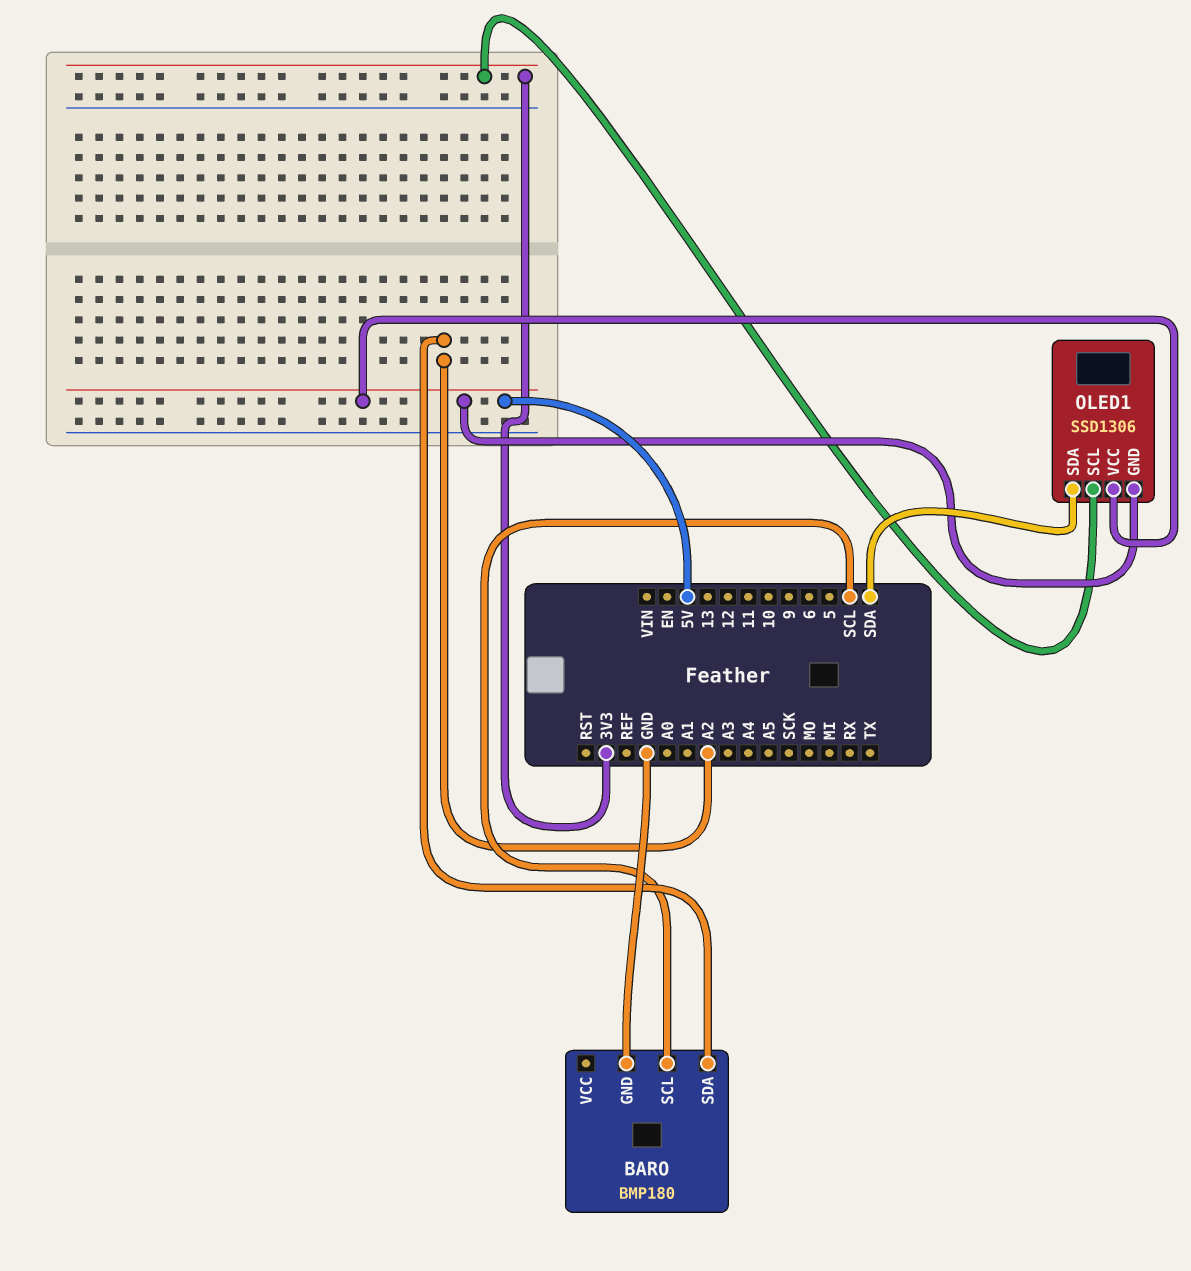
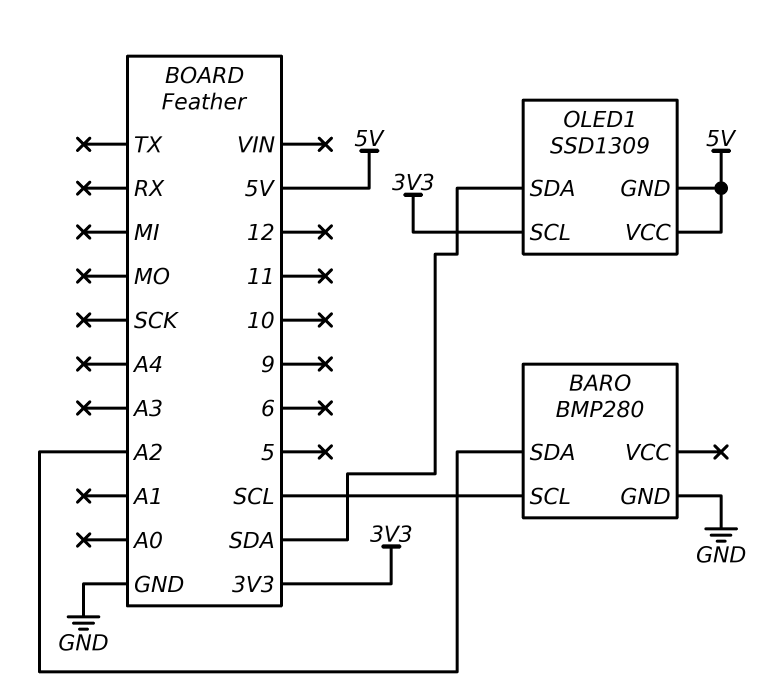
BARO: BMP180 -> BMP280
OLED1: SSD1306 -> SSD1309

